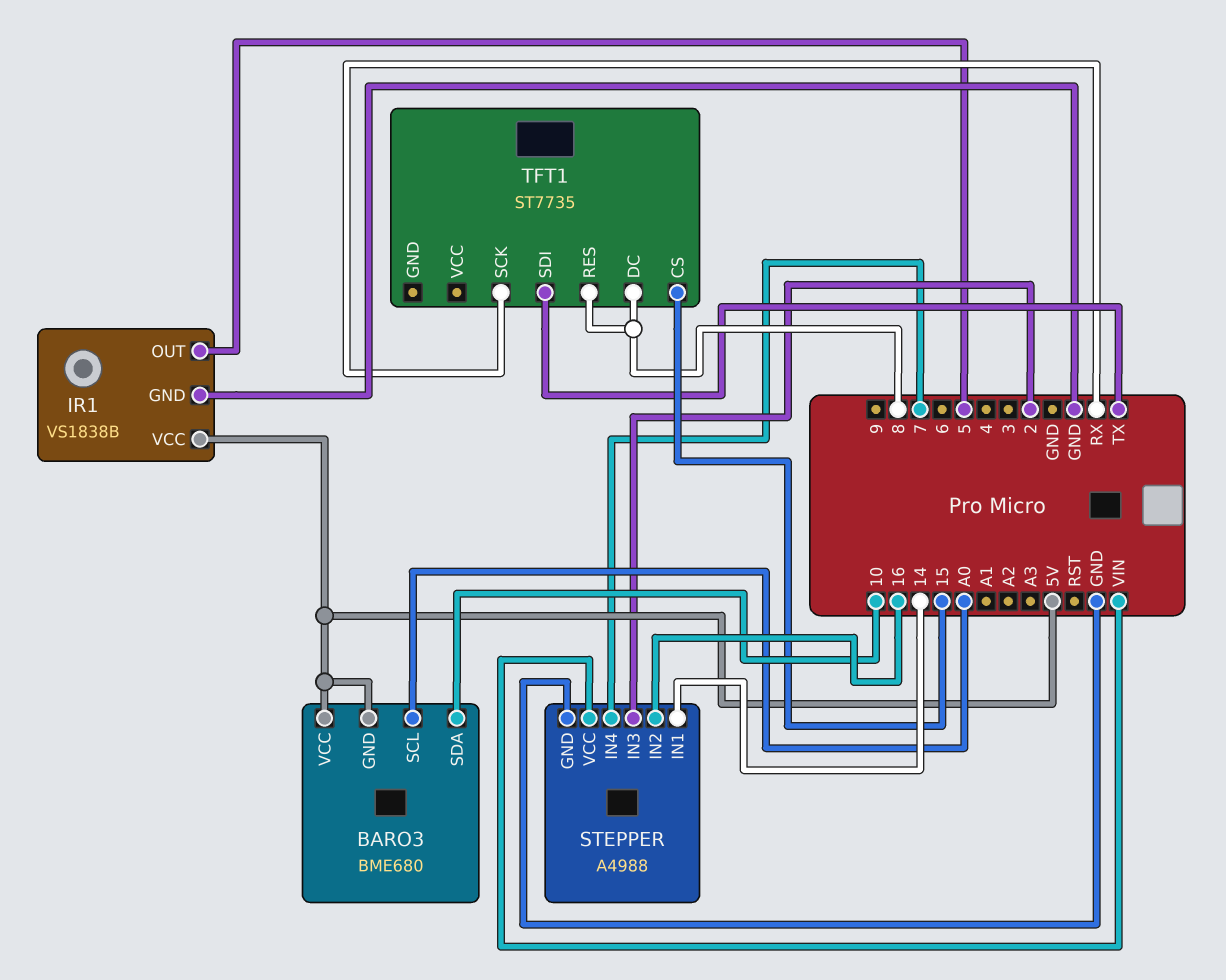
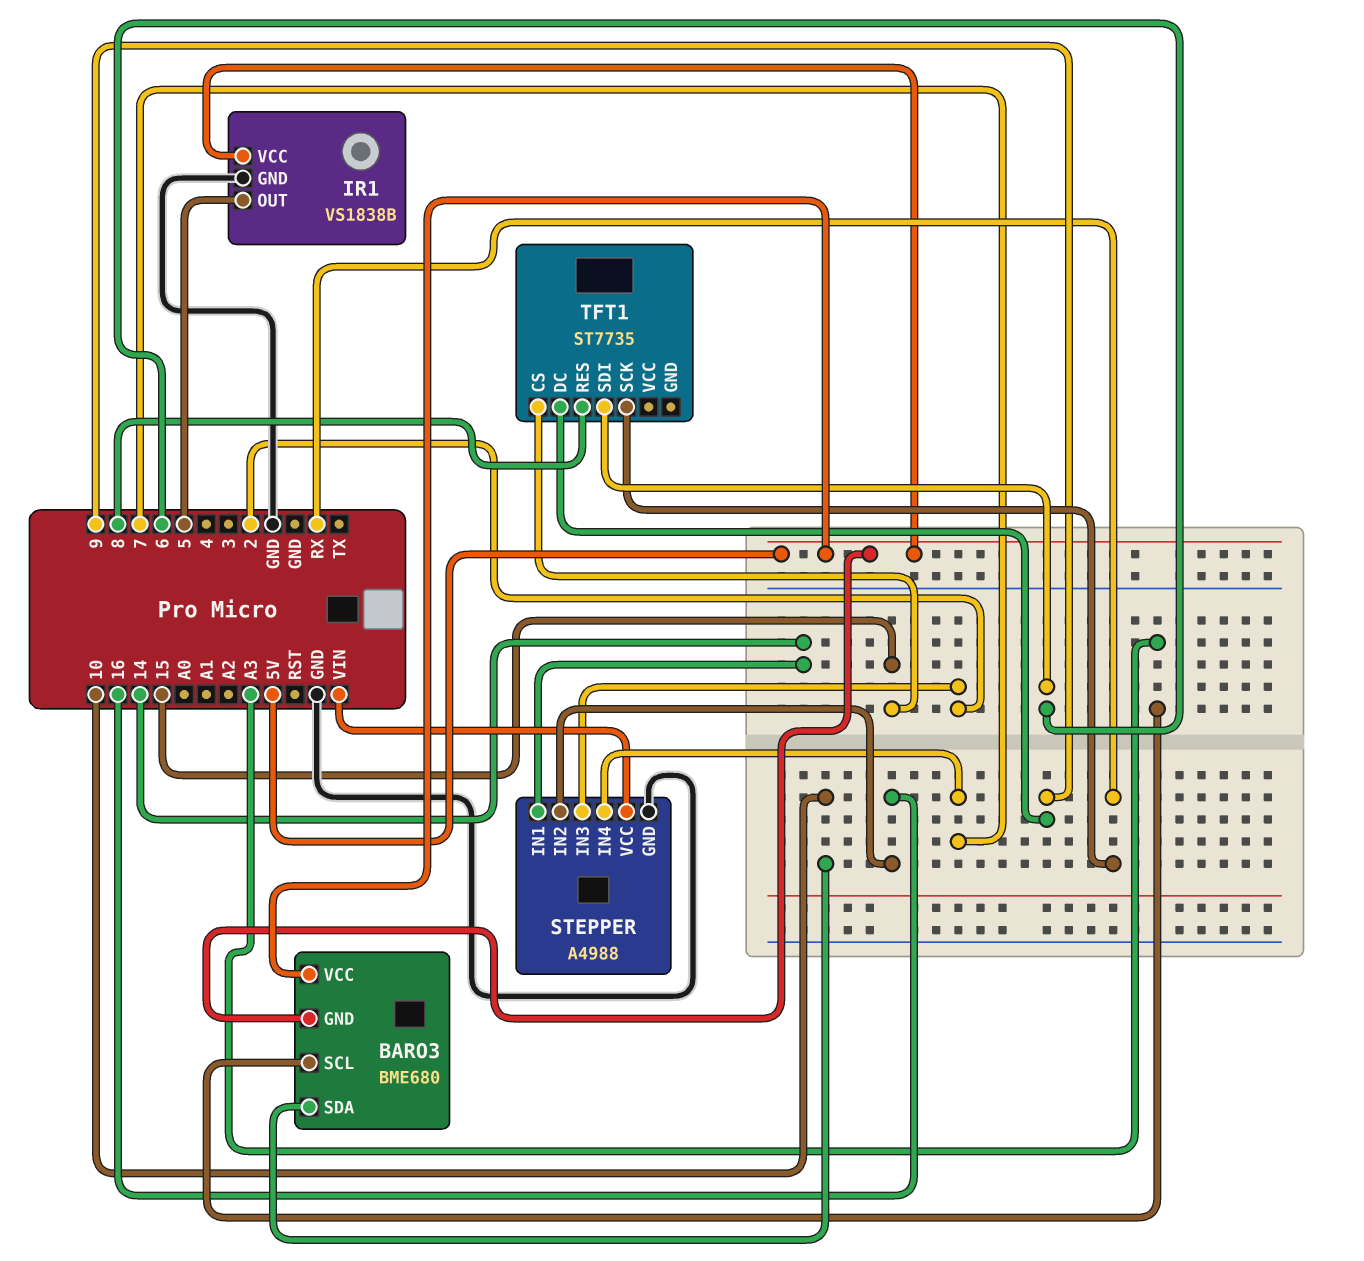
BARO3 pin SCL: A0 -> A3
TFT1 pin DC: 8 -> 9
TFT1 pin SDI: TX -> 6

